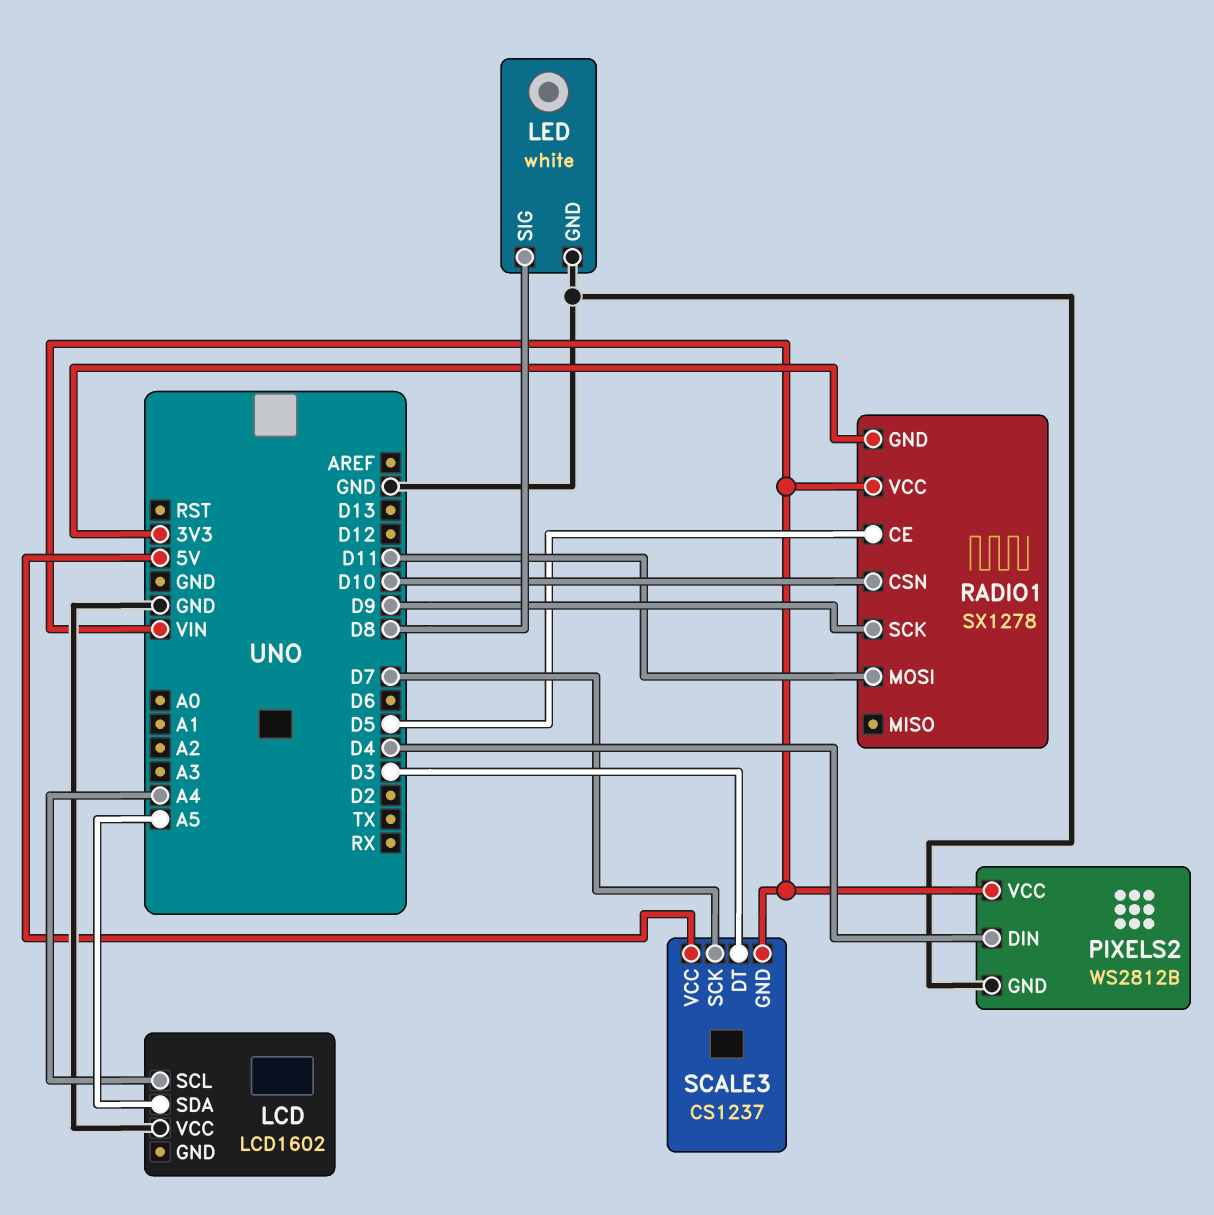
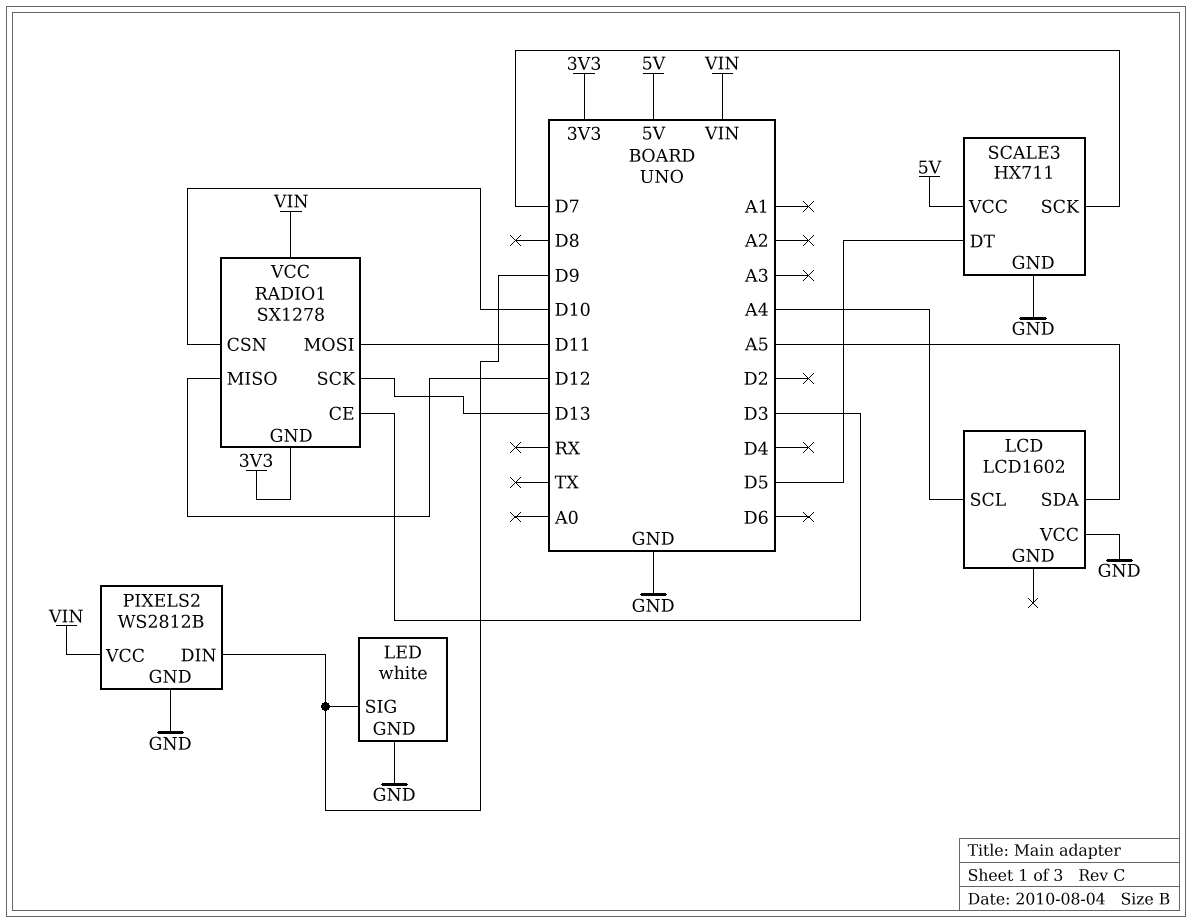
LED pin SIG: D8 -> D9
PIXELS2 pin DIN: D4 -> D9
RADIO1 pin CE: D5 -> D3
RADIO1 pin MISO: none -> D12
RADIO1 pin SCK: D9 -> D13
SCALE3: CS1237 -> HX711
SCALE3 pin DT: D3 -> D5
SCALE3 pin GND: VIN -> GND

